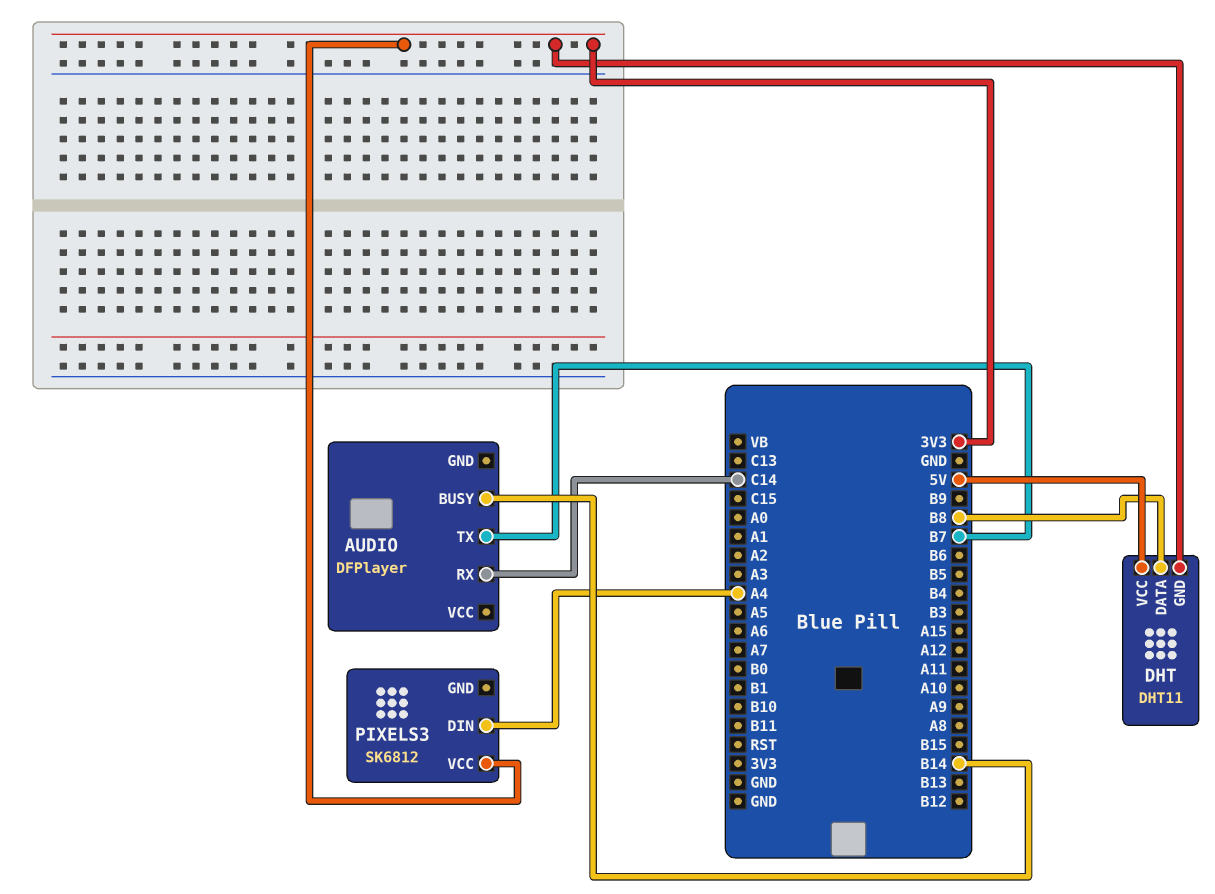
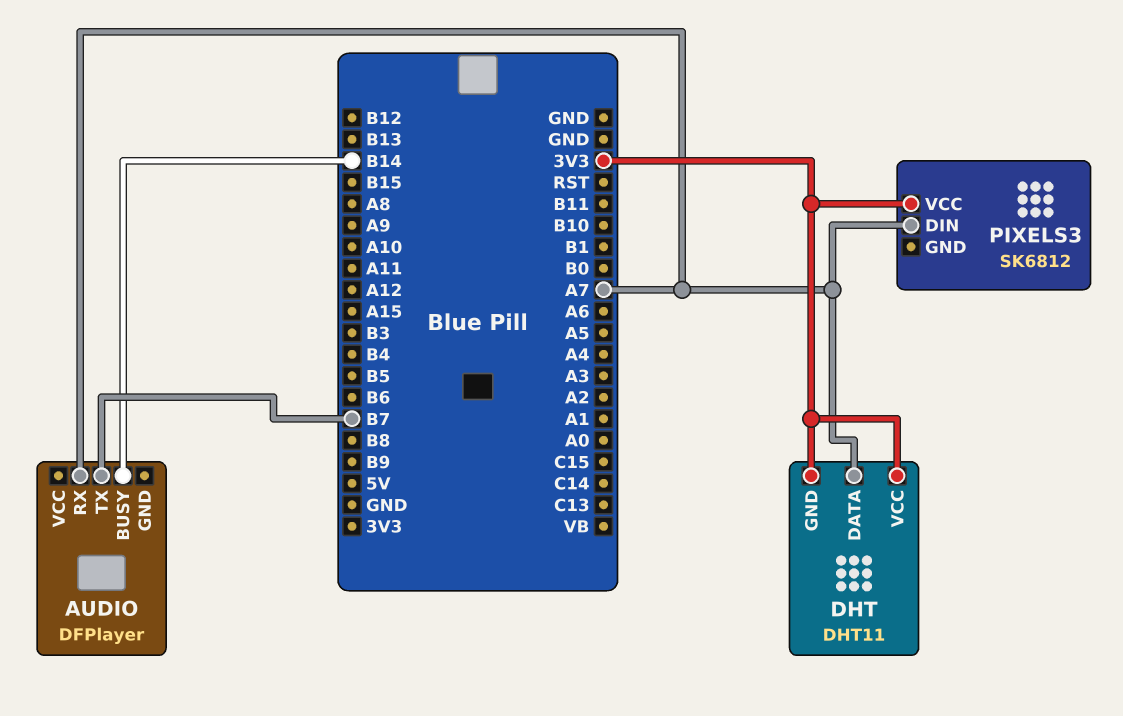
AUDIO pin RX: C14 -> A7
DHT pin DATA: B8 -> A7
DHT pin VCC: 5V -> 3V3
PIXELS3 pin DIN: A4 -> A7

